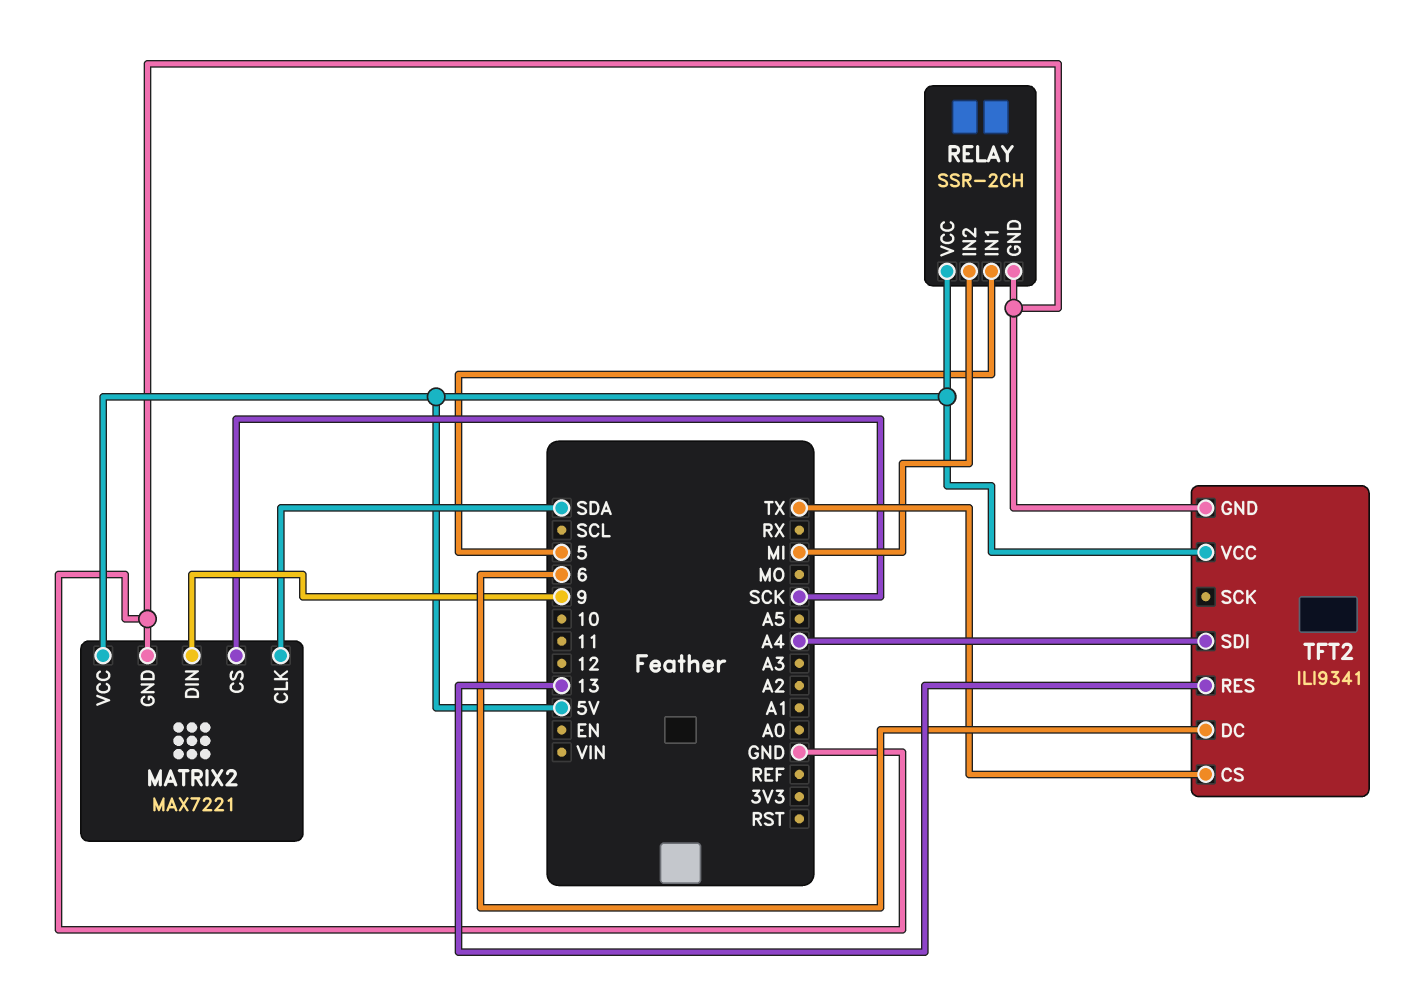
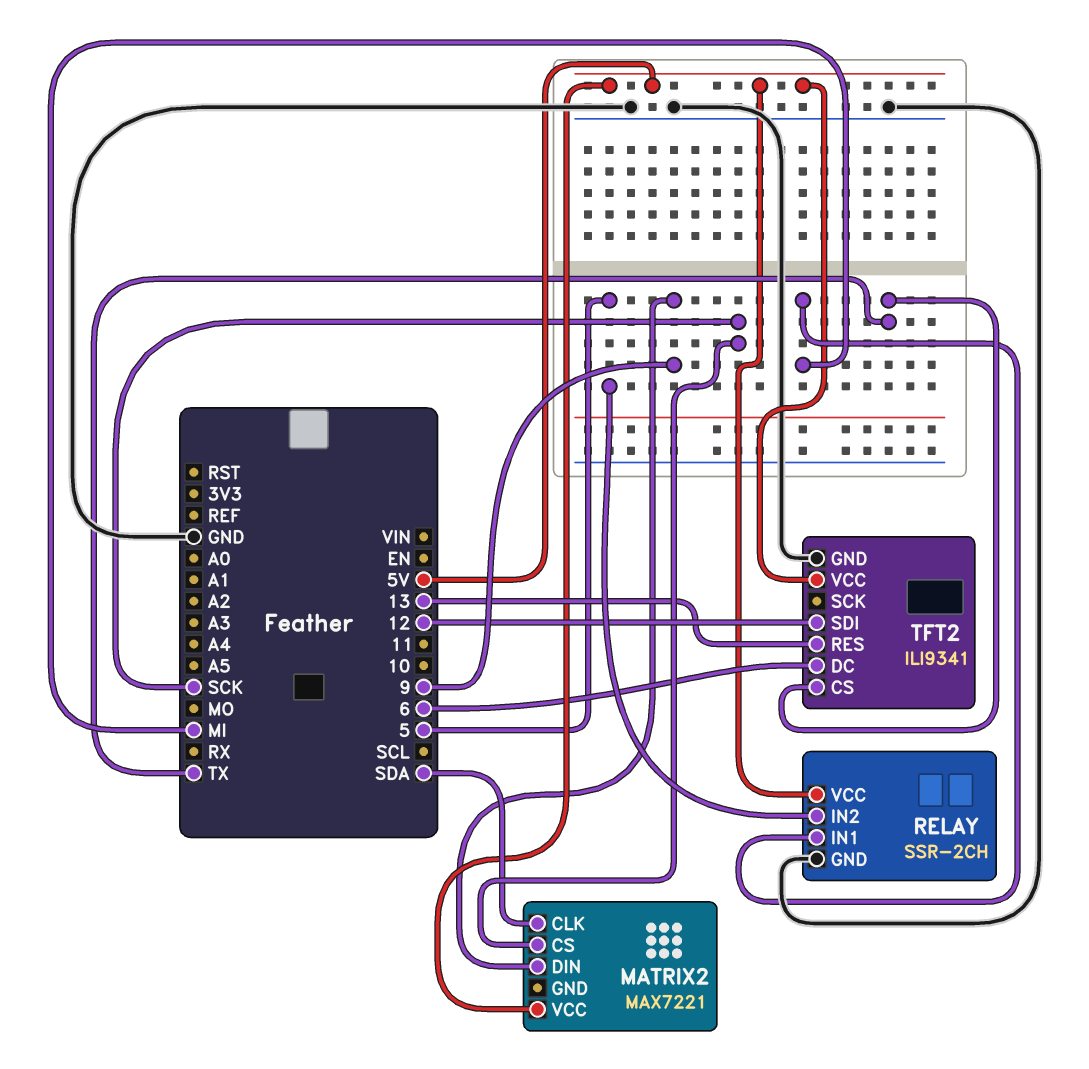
MATRIX2 pin GND: GND -> none
RELAY pin IN1: 5 -> MI
RELAY pin IN2: MI -> 5
TFT2 pin SDI: A4 -> 12

